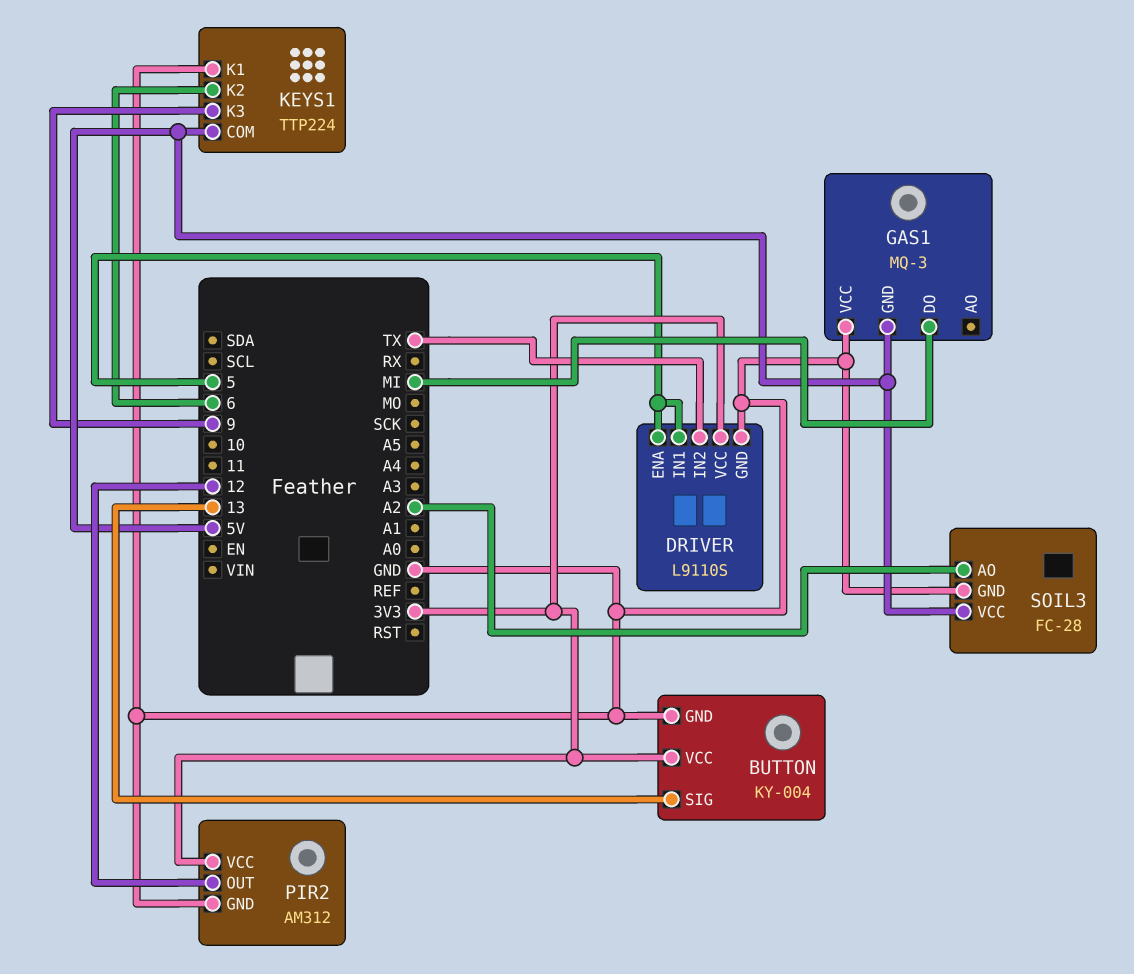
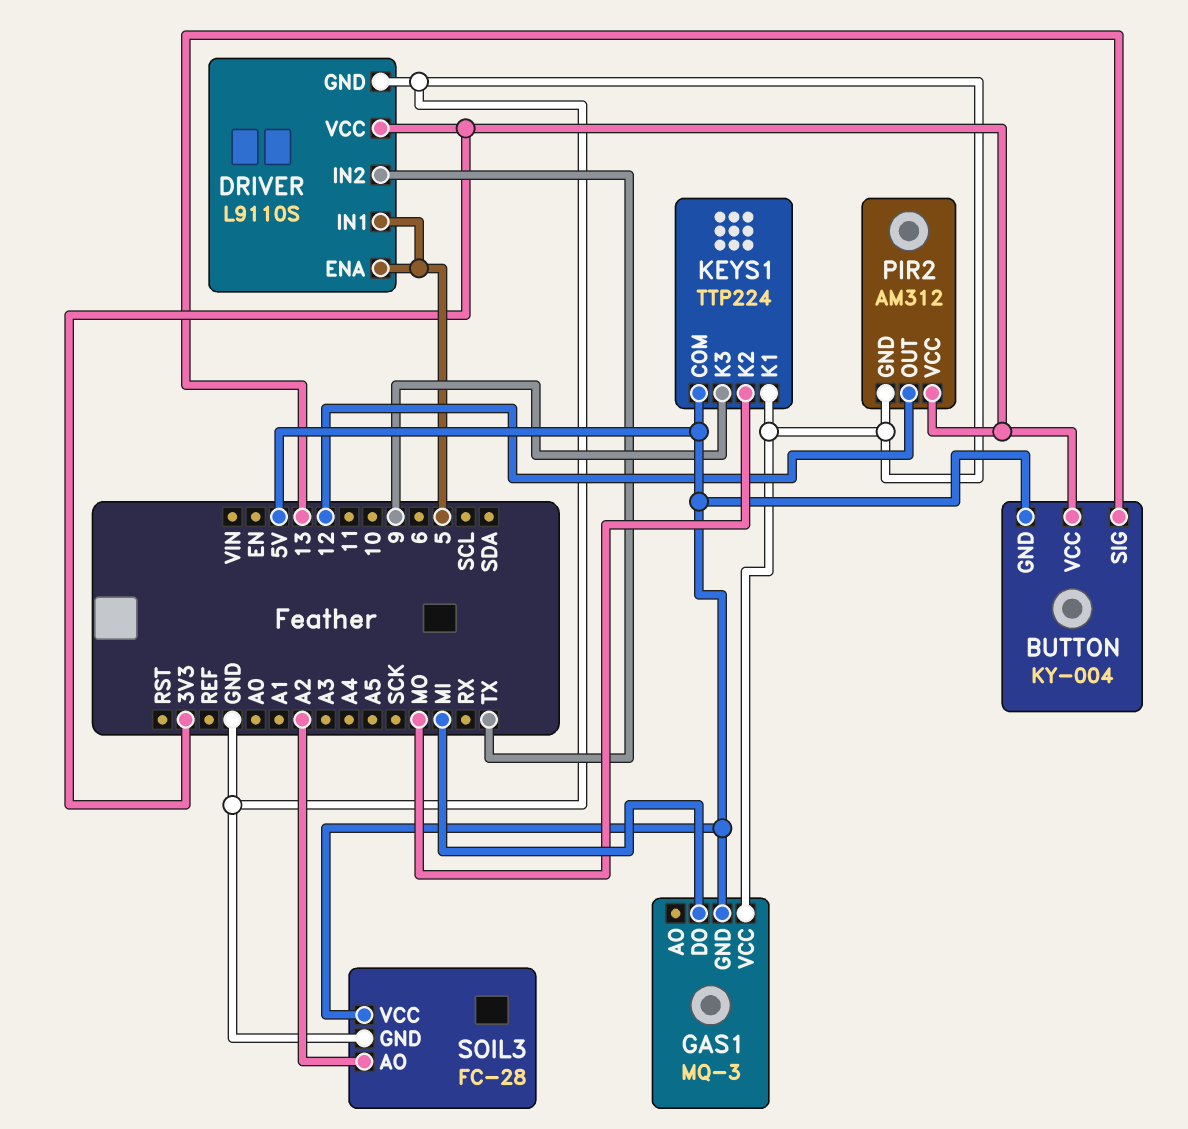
BUTTON pin GND: GND -> 5V
KEYS1 pin K2: 6 -> MO

